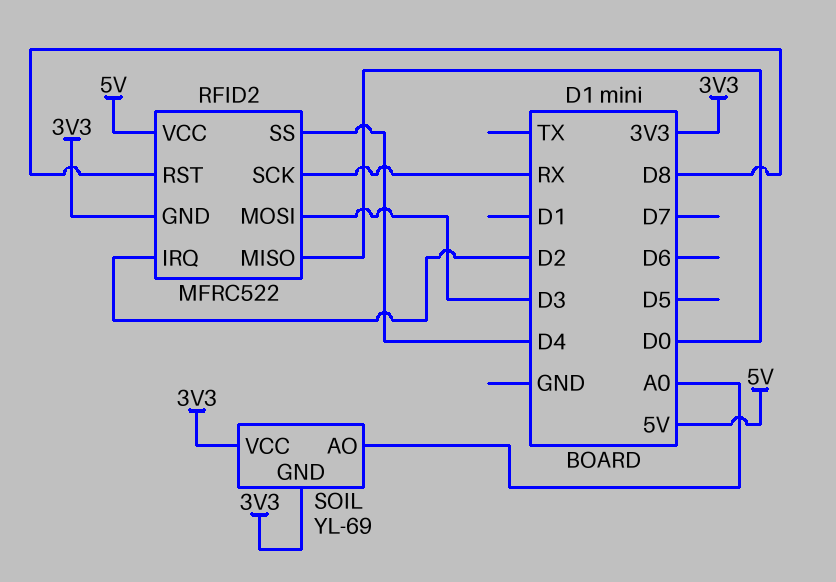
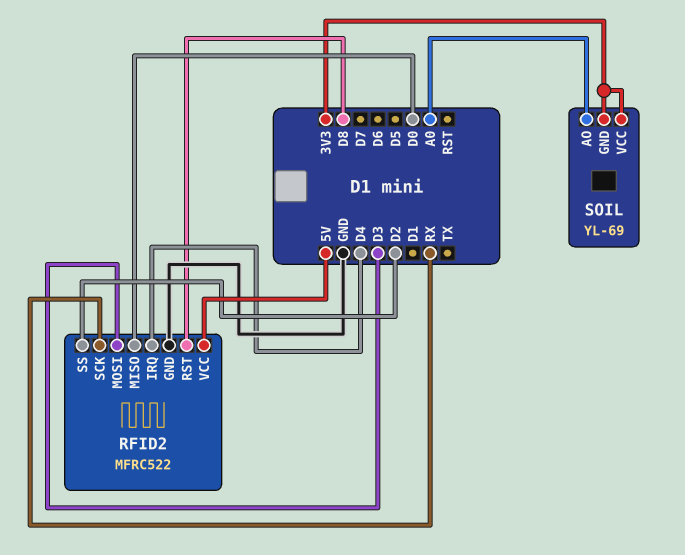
RFID2 pin GND: 3V3 -> GND
RFID2 pin IRQ: D2 -> D4
RFID2 pin SS: D4 -> D2

